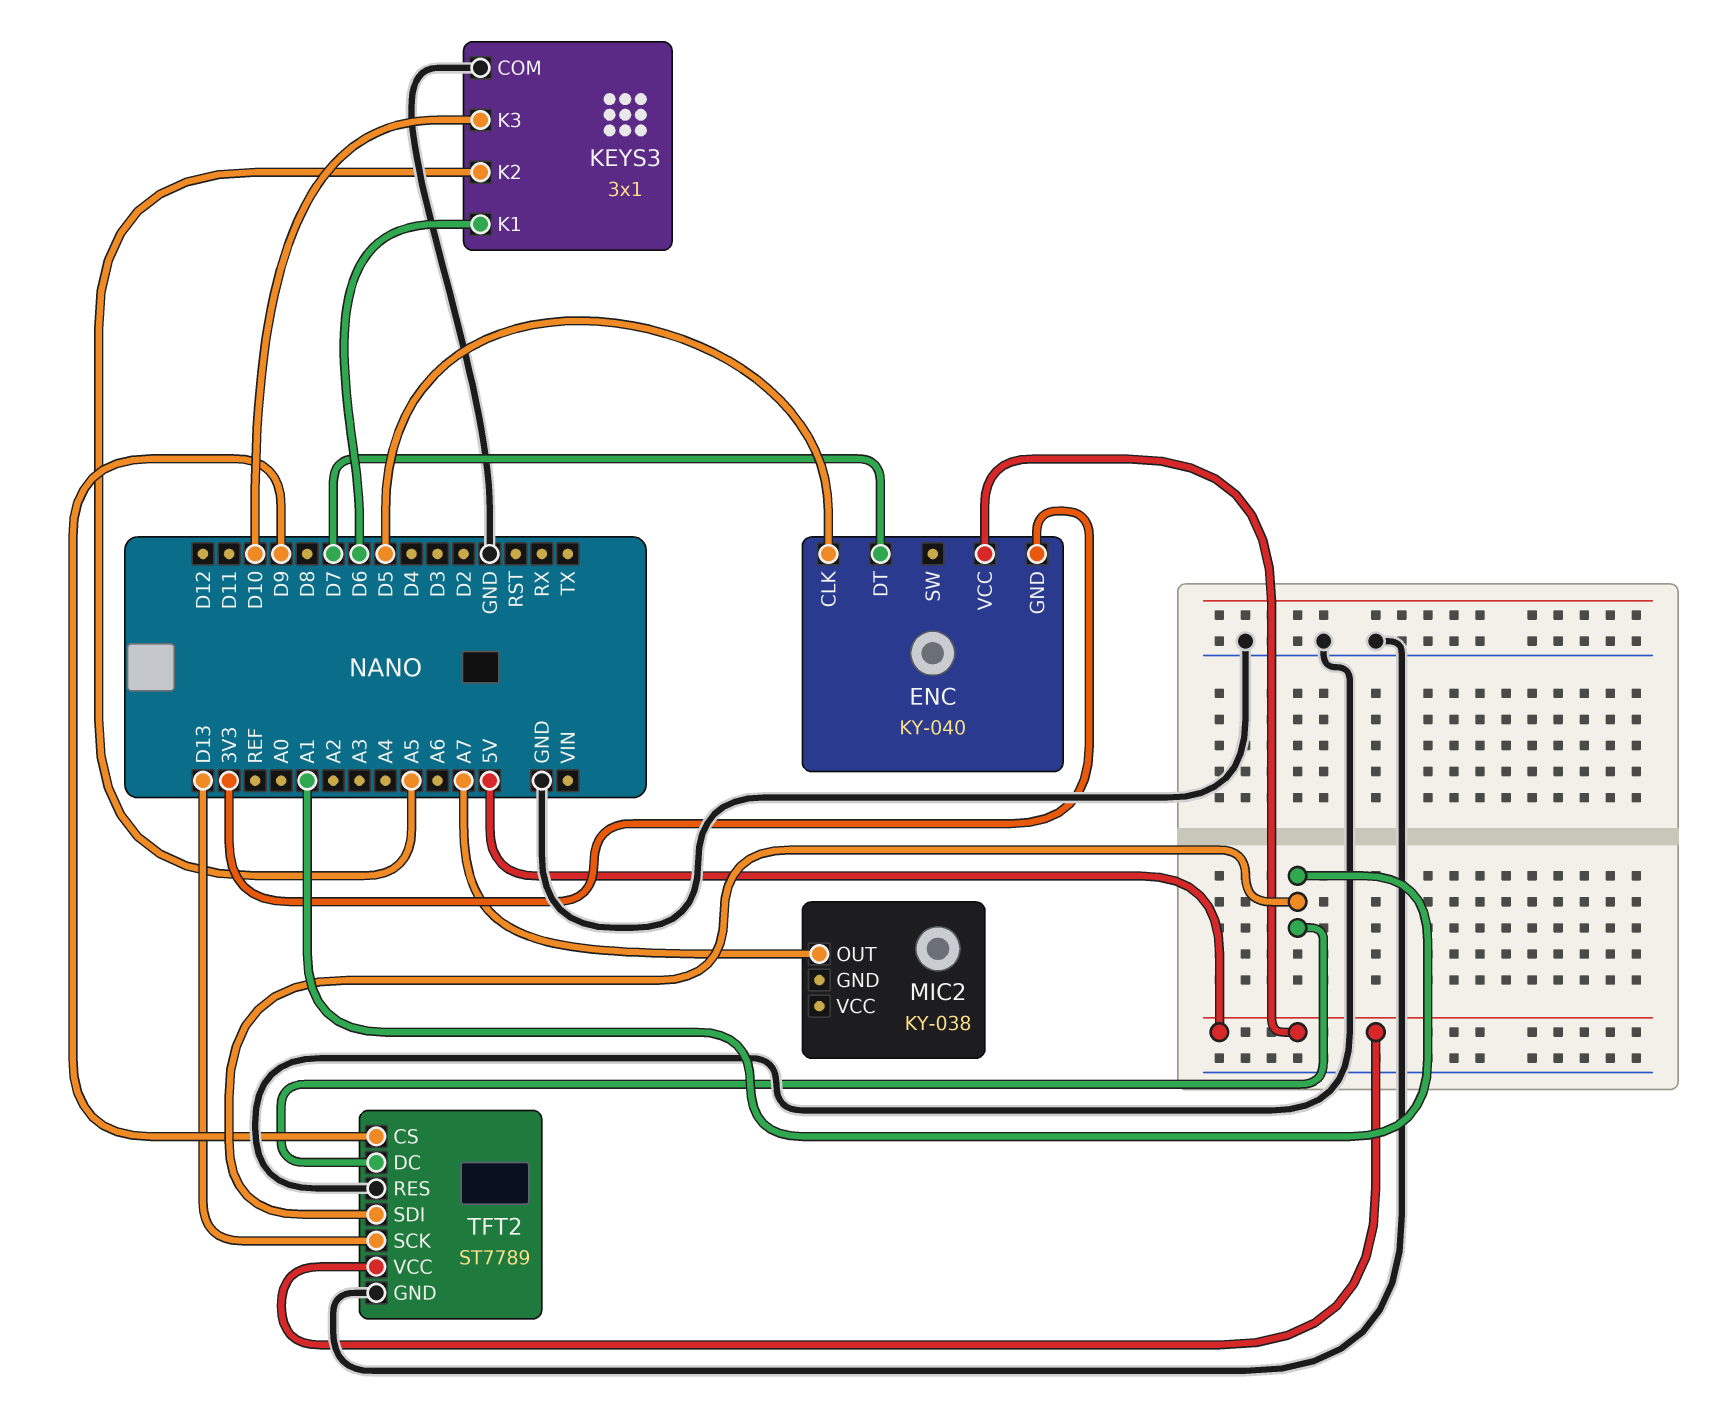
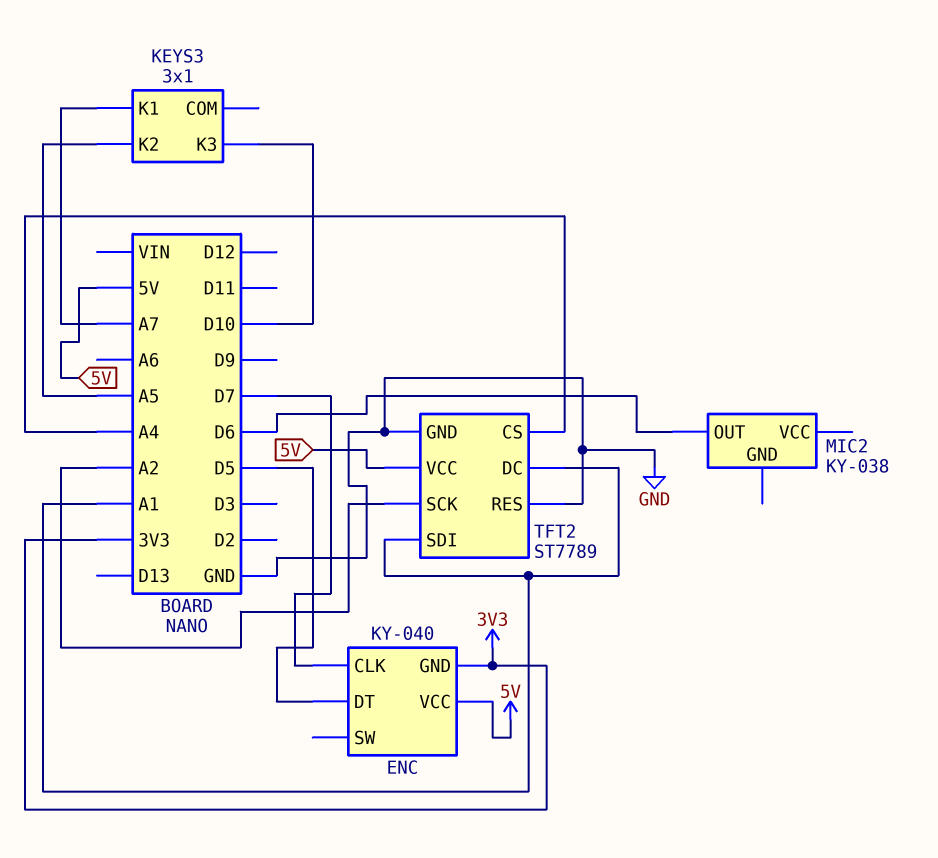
ENC pin CLK: D5 -> D7
ENC pin DT: D7 -> D5
KEYS3 pin COM: GND -> none
KEYS3 pin K1: D6 -> A7
MIC2 pin OUT: A7 -> D6
TFT2 pin CS: D9 -> A4
TFT2 pin SCK: D13 -> A2

